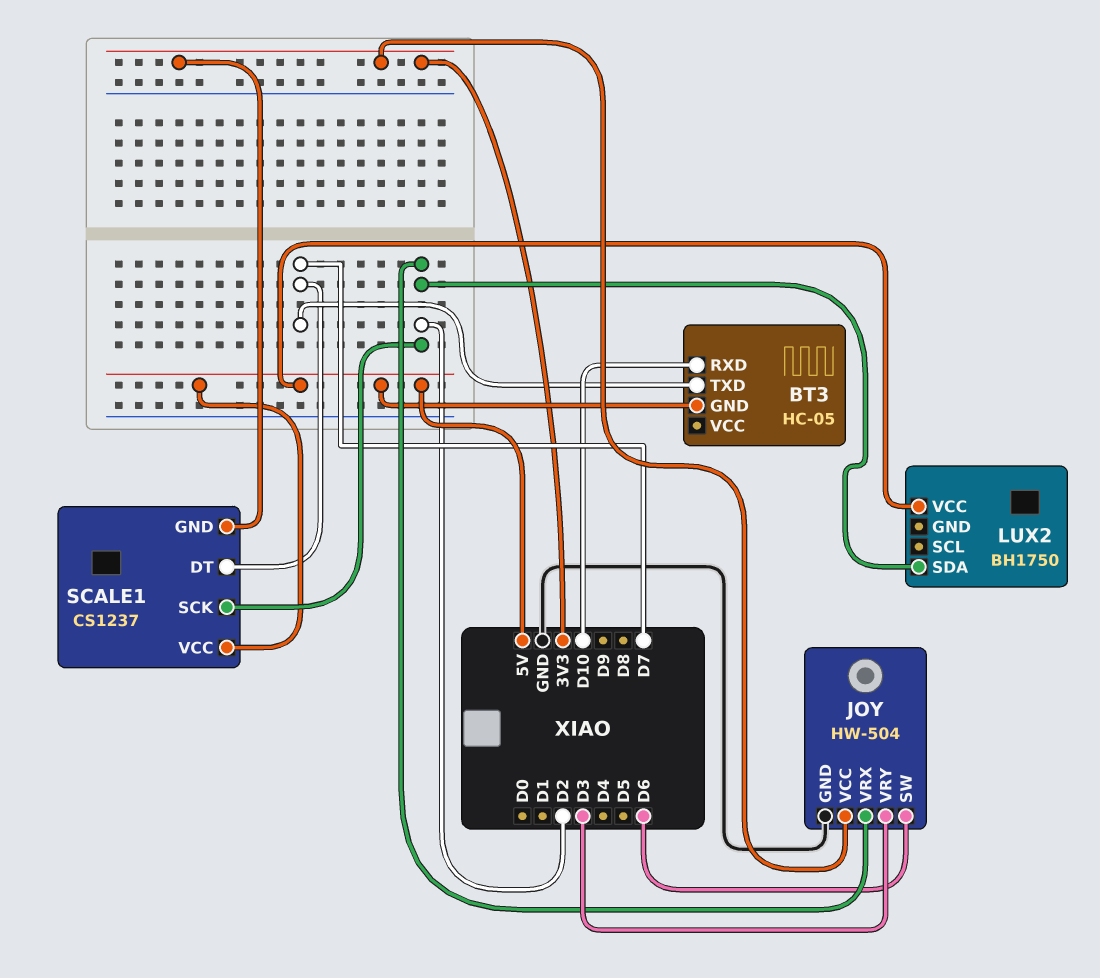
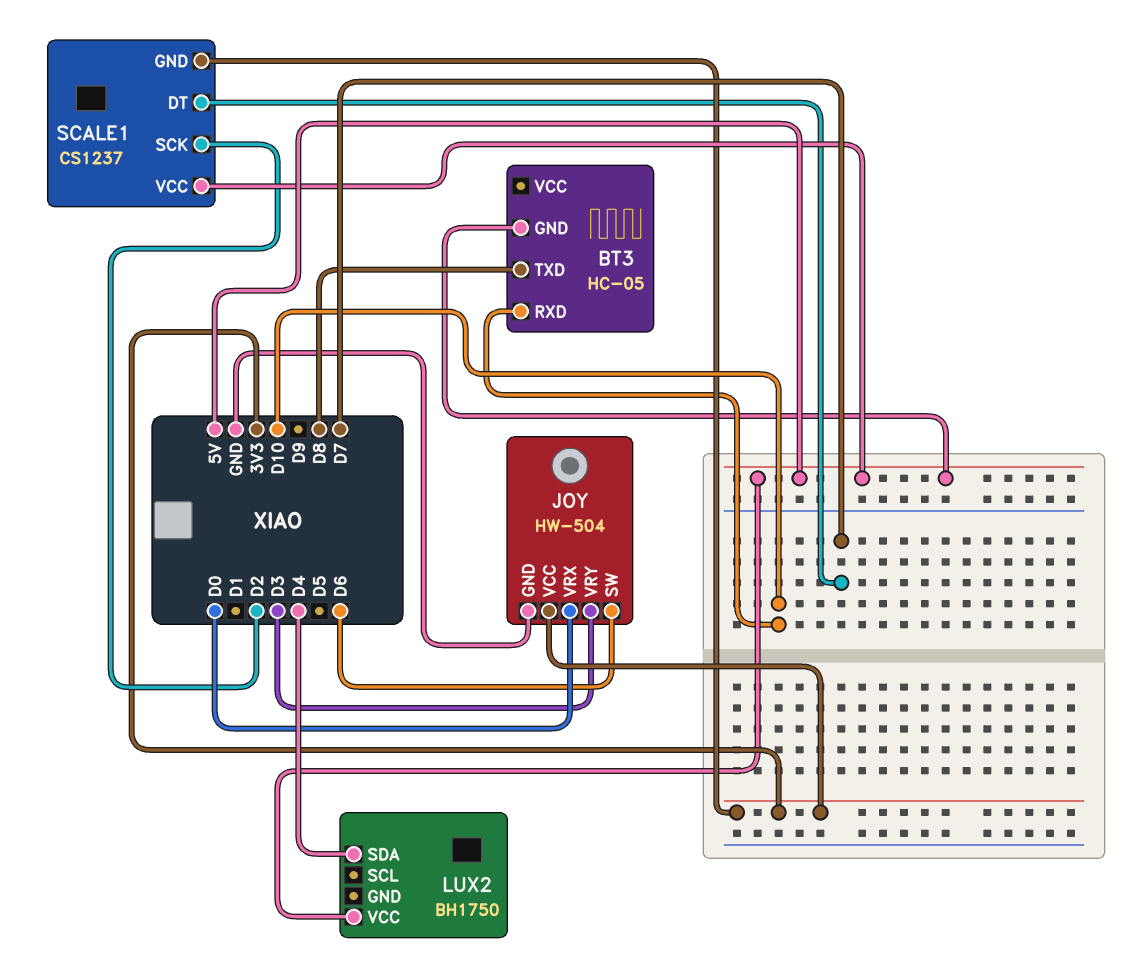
BT3 pin TXD: D7 -> D8
JOY pin VRX: D2 -> D0
LUX2 pin SDA: D2 -> D4

